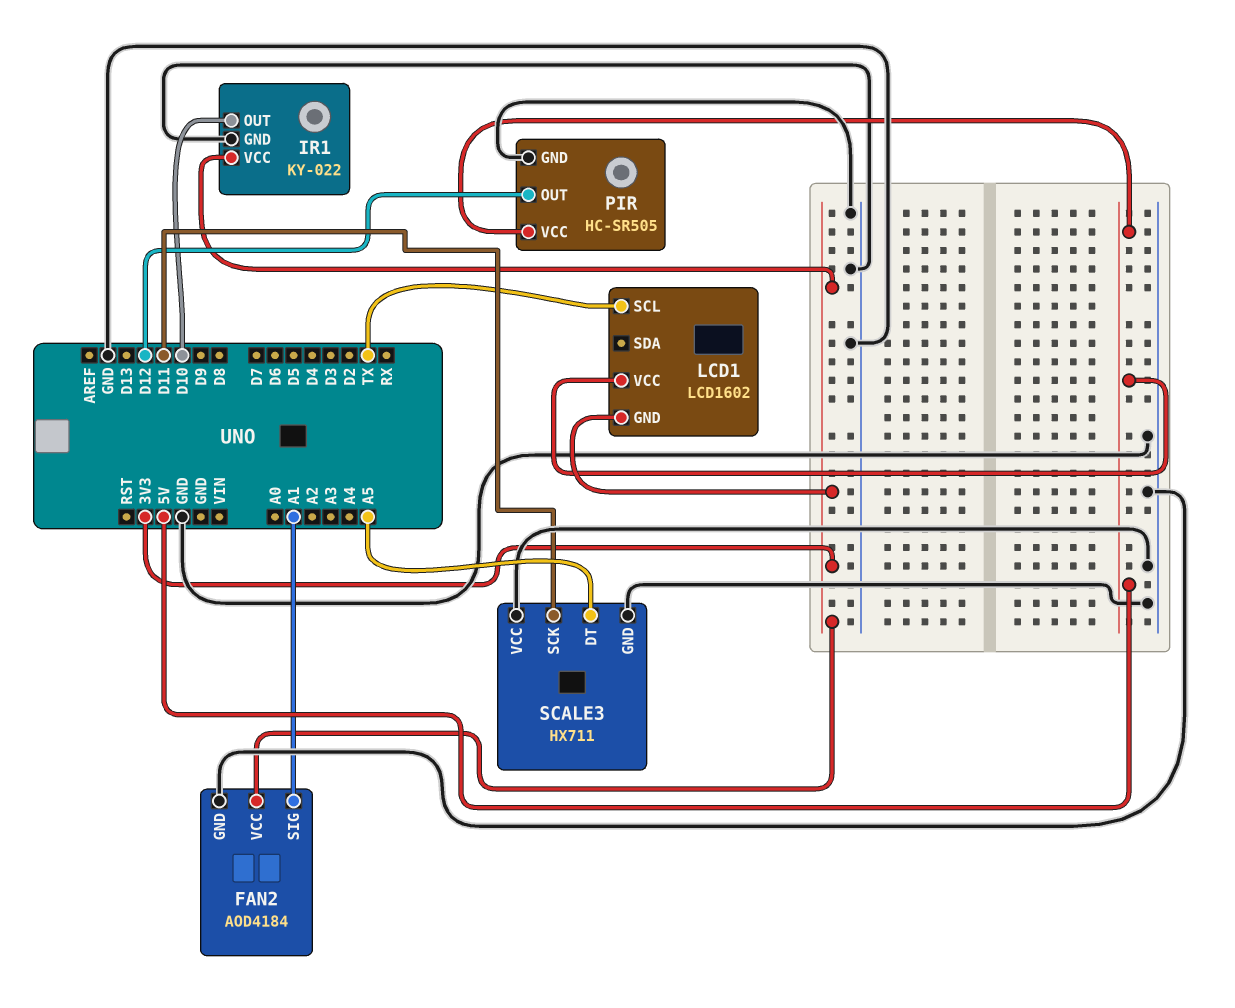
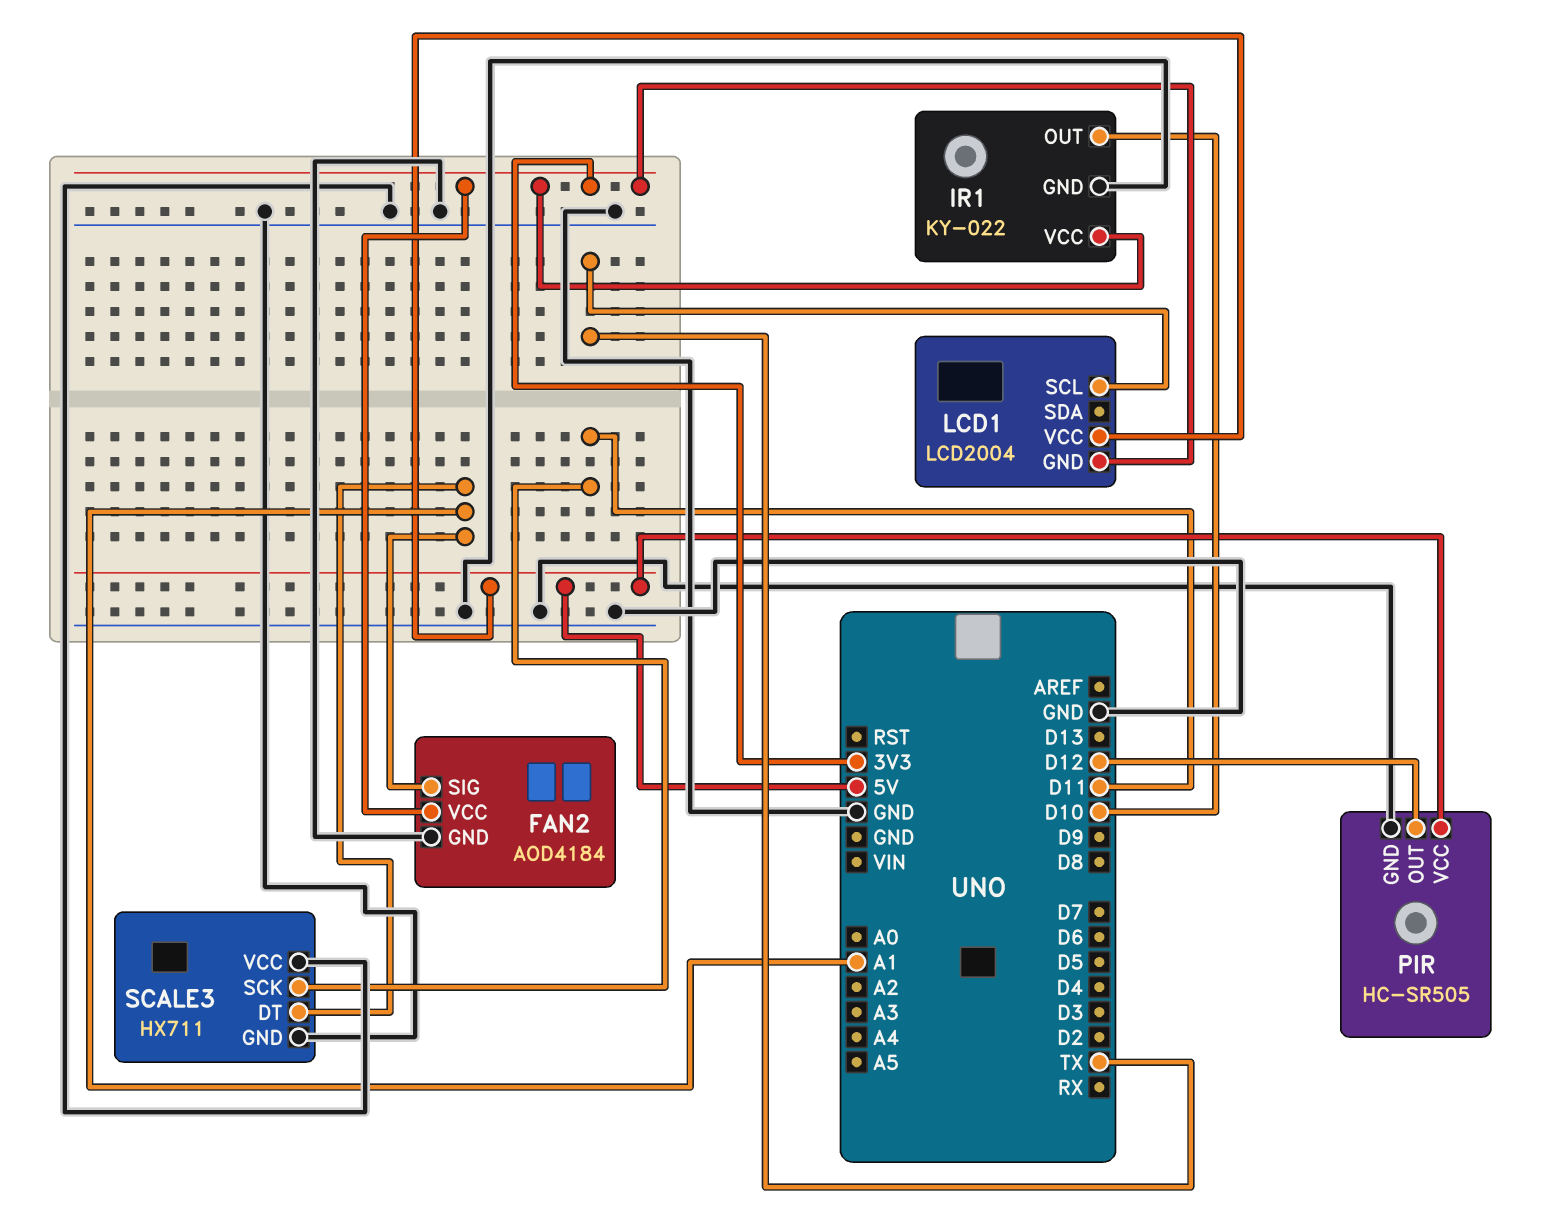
LCD1: LCD1602 -> LCD2004
SCALE3 pin DT: A5 -> A1

